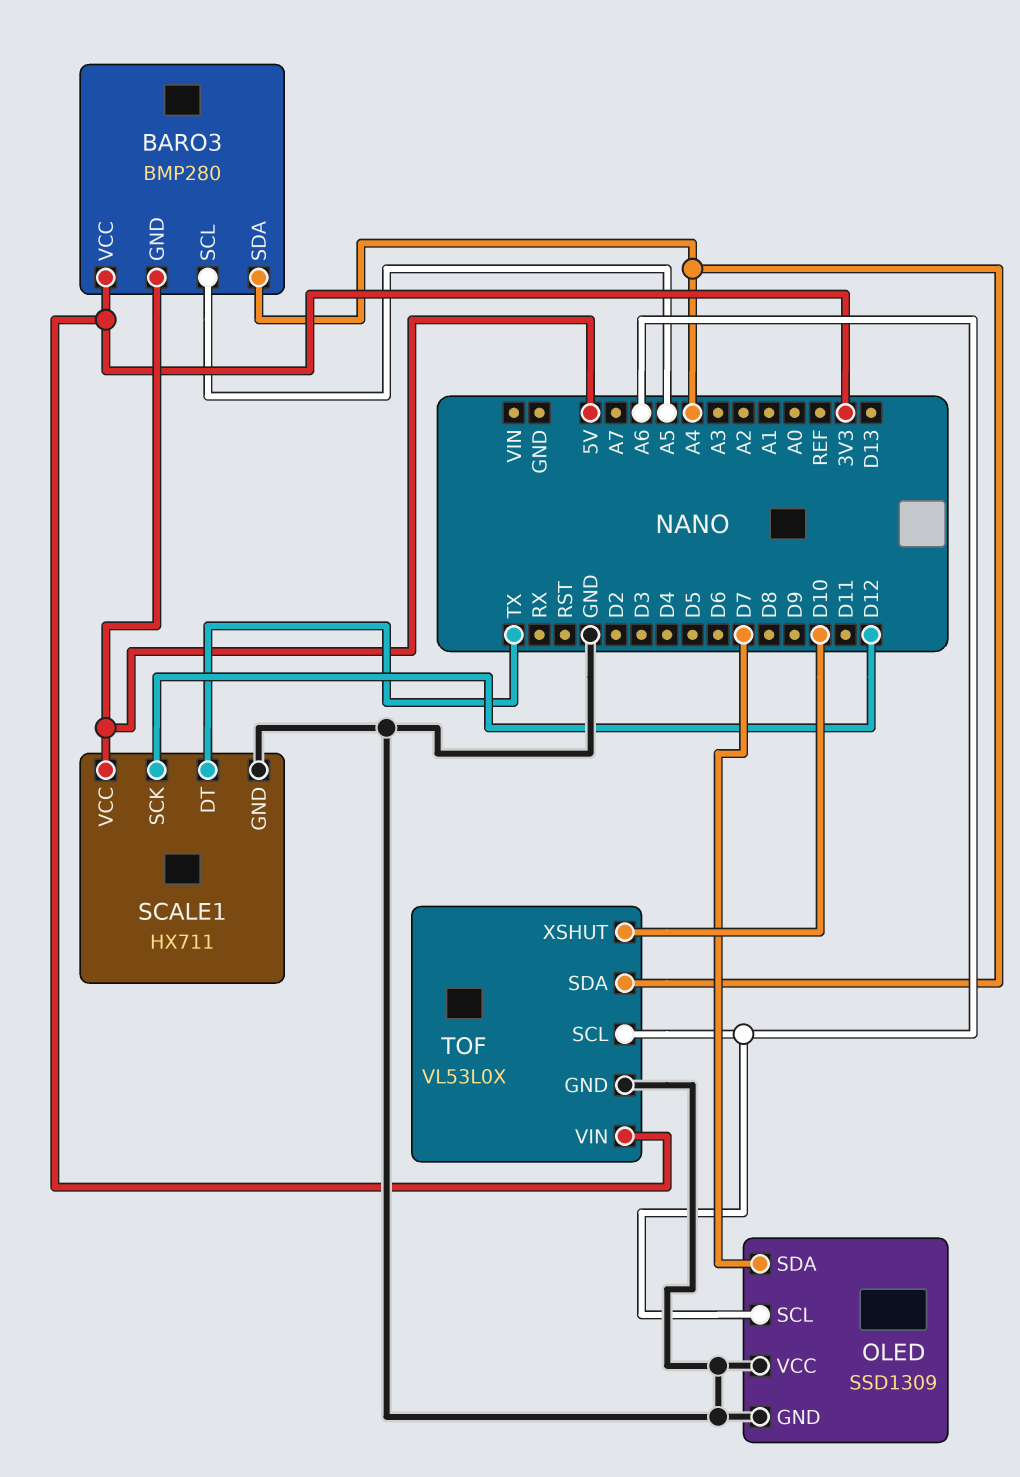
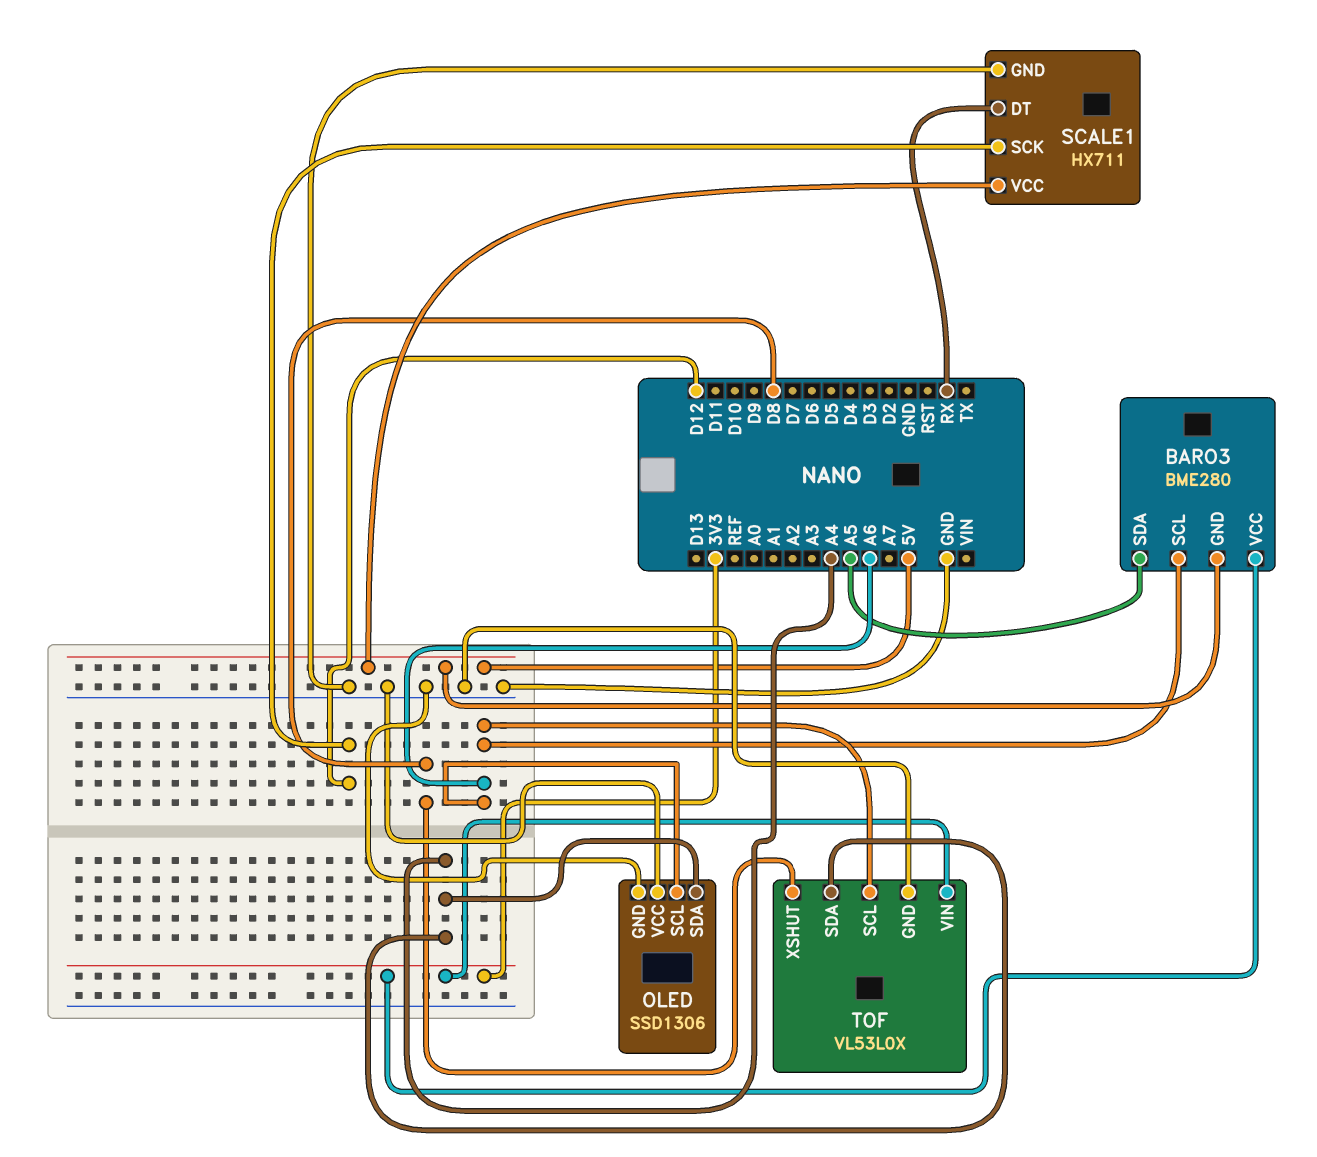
BARO3: BMP280 -> BME280
BARO3 pin SCL: A5 -> A6
BARO3 pin SDA: A4 -> A5
OLED: SSD1309 -> SSD1306
OLED pin SDA: D7 -> A4
SCALE1 pin DT: TX -> RX
TOF pin XSHUT: D10 -> D8

